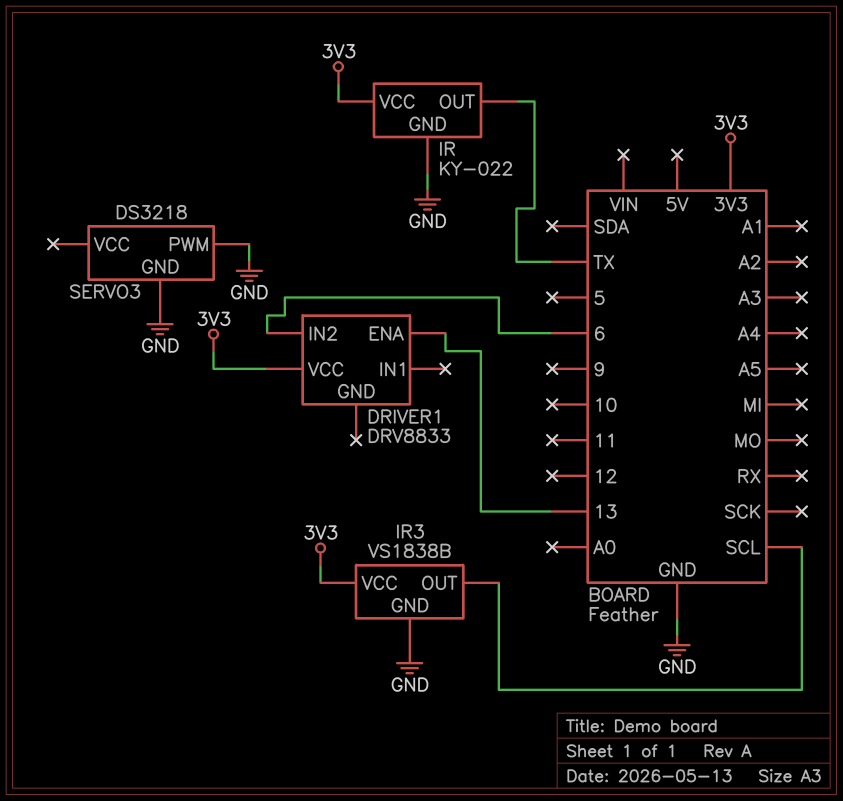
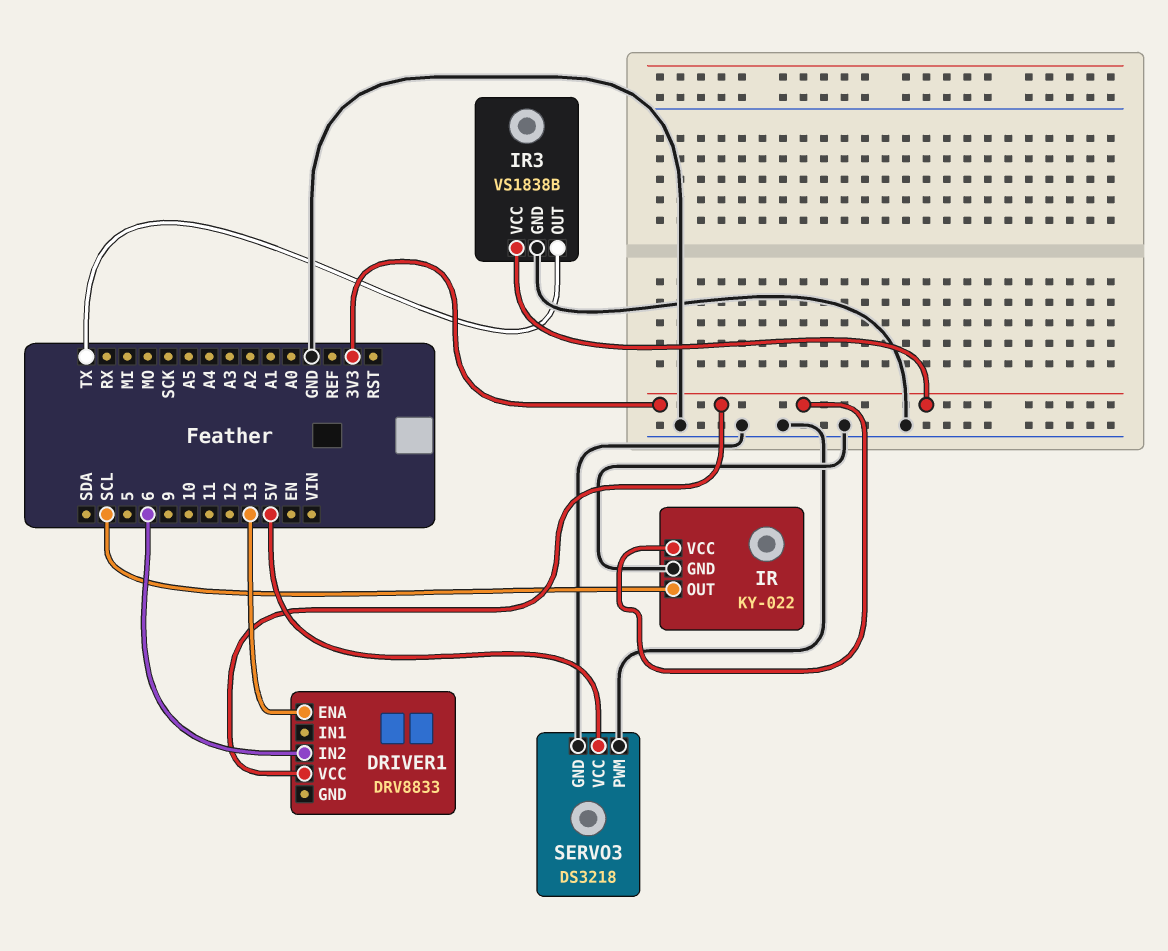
IR pin OUT: TX -> SCL
IR3 pin OUT: SCL -> TX
SERVO3 pin VCC: none -> 5V

